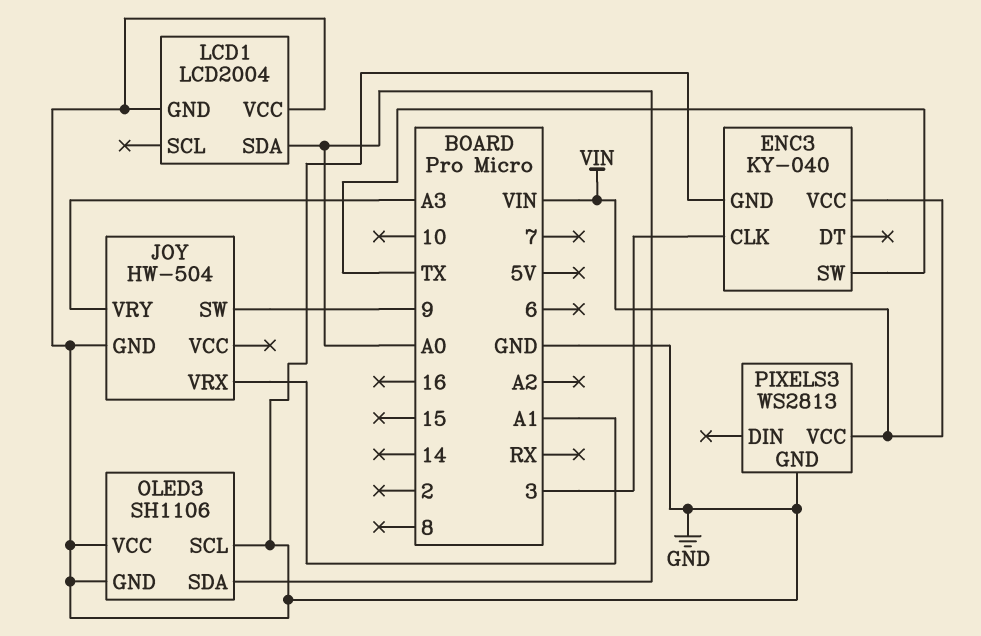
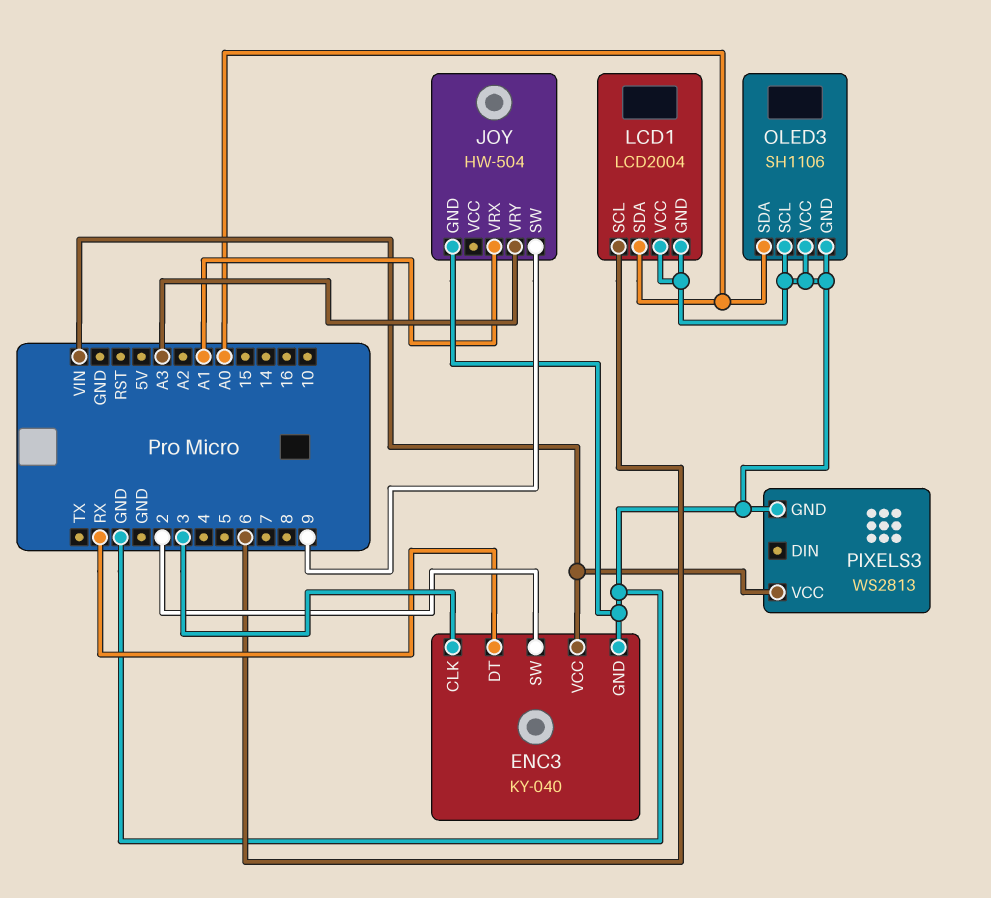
ENC3 pin DT: none -> RX
ENC3 pin SW: TX -> 2
LCD1 pin SCL: none -> 6

